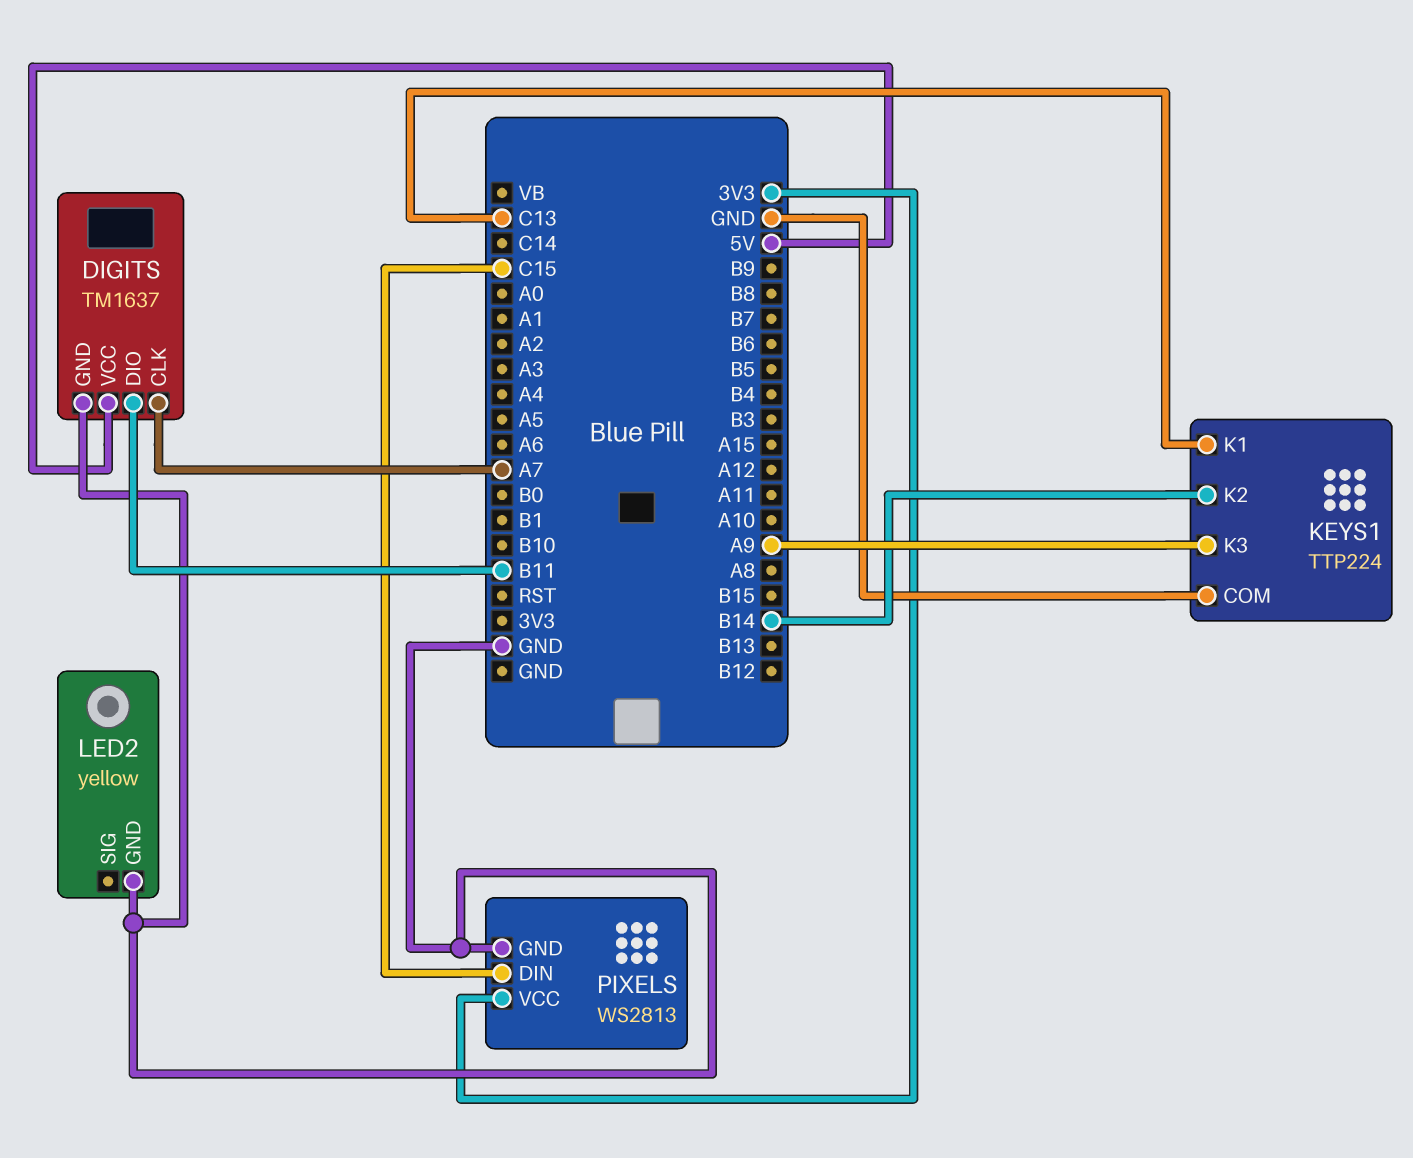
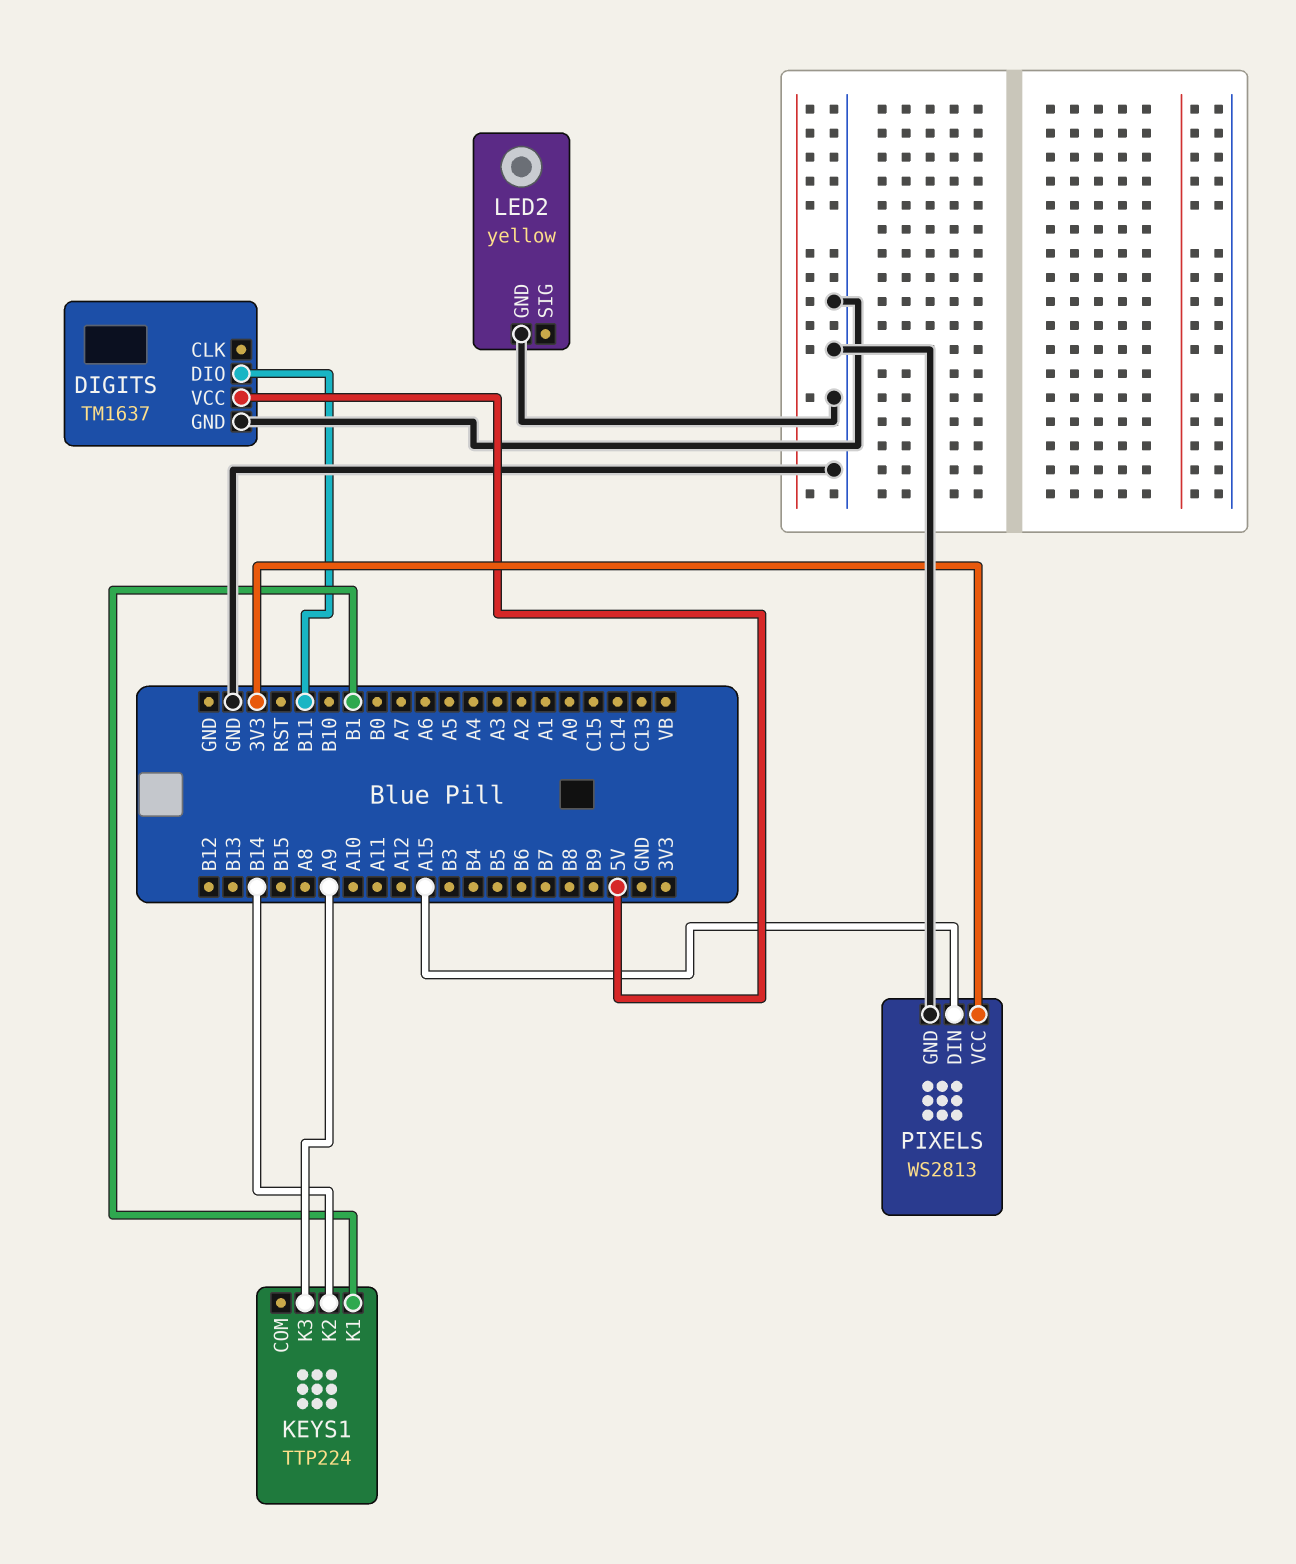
DIGITS pin CLK: A7 -> none
KEYS1 pin COM: GND -> none
KEYS1 pin K1: C13 -> B1
PIXELS pin DIN: C15 -> A15

